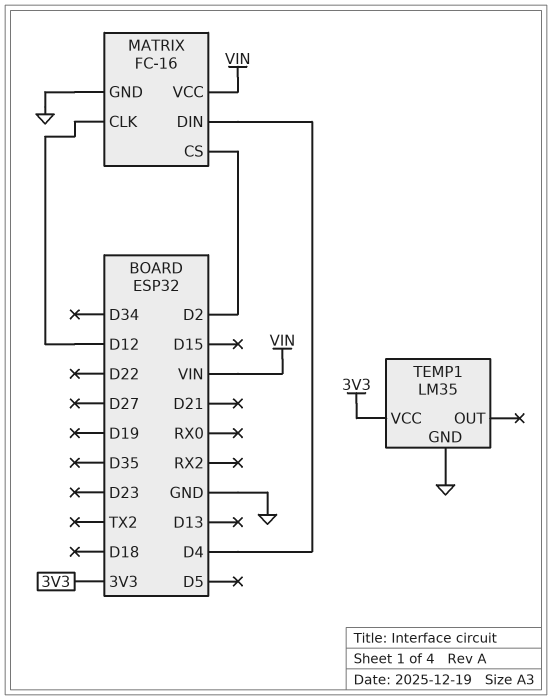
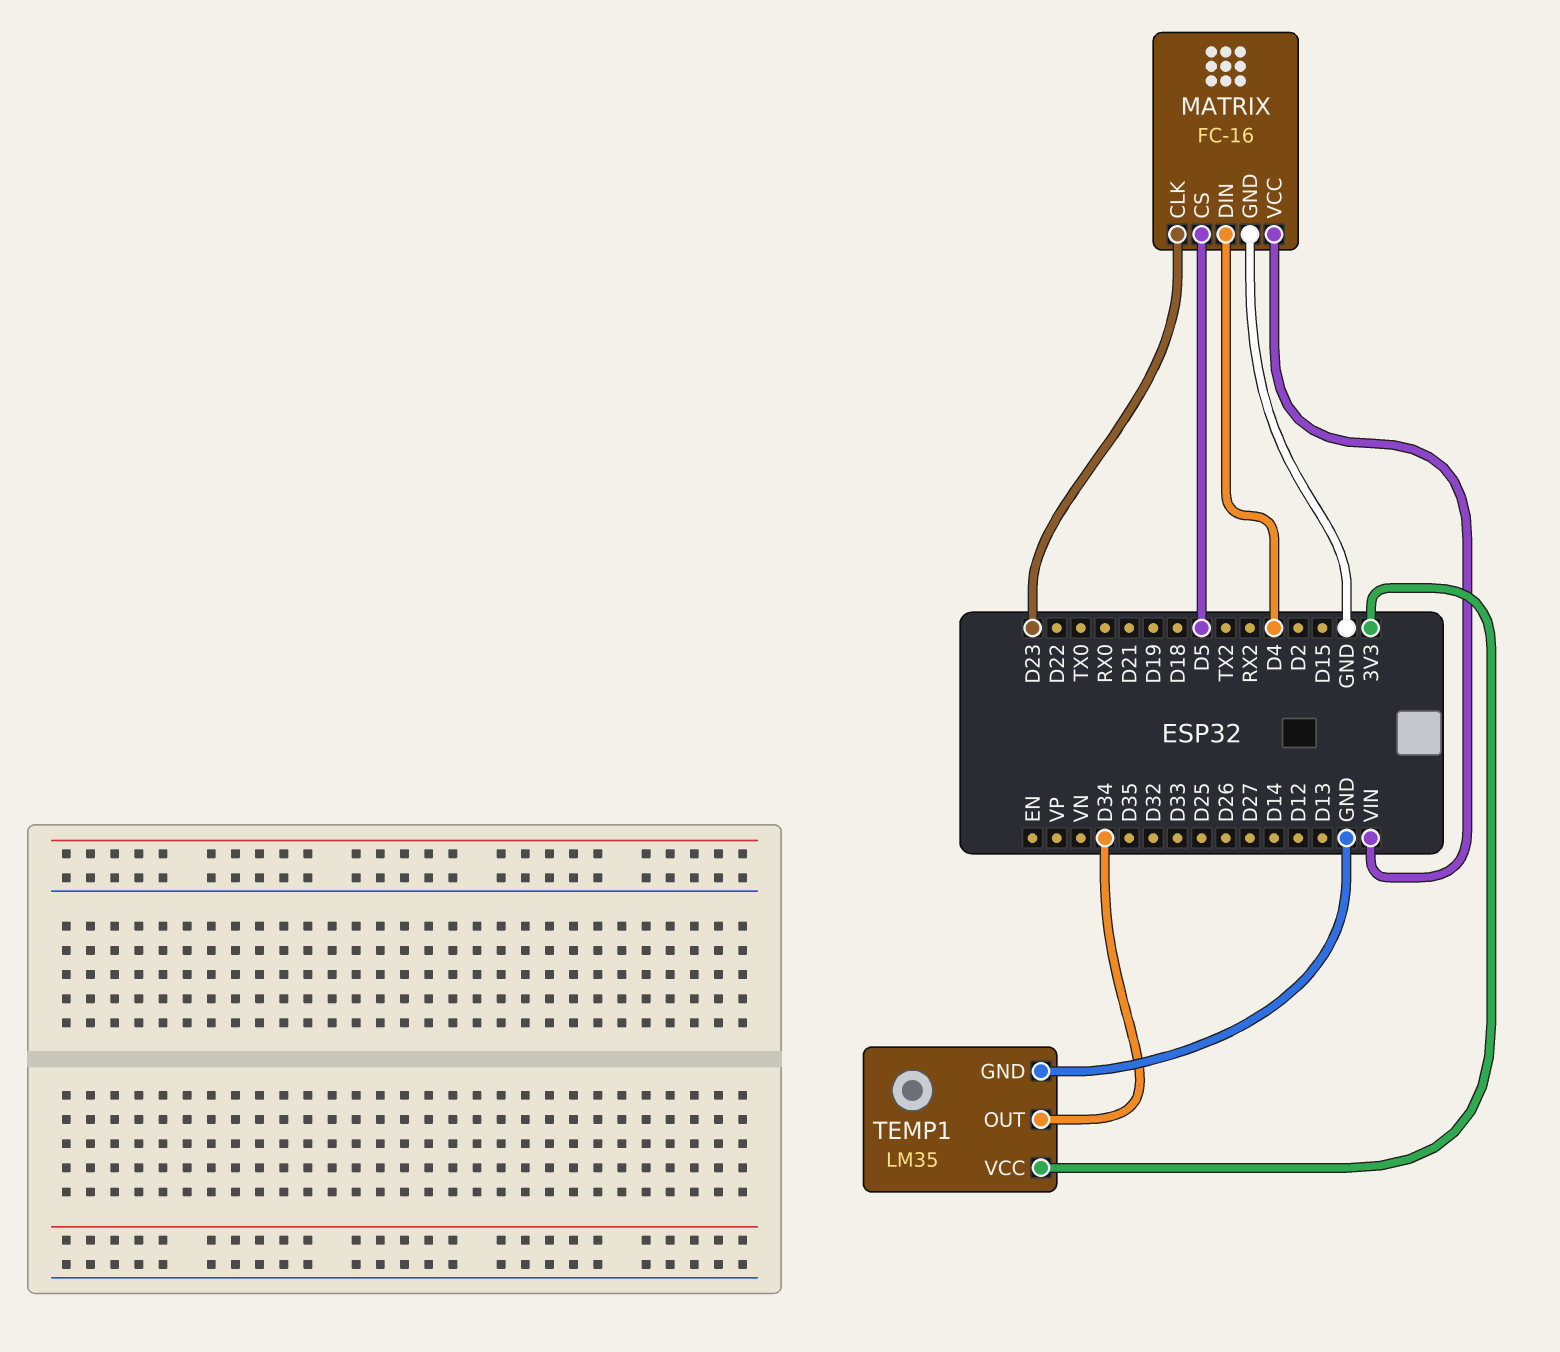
MATRIX pin CLK: D12 -> D23
MATRIX pin CS: D2 -> D5
TEMP1 pin OUT: none -> D34

